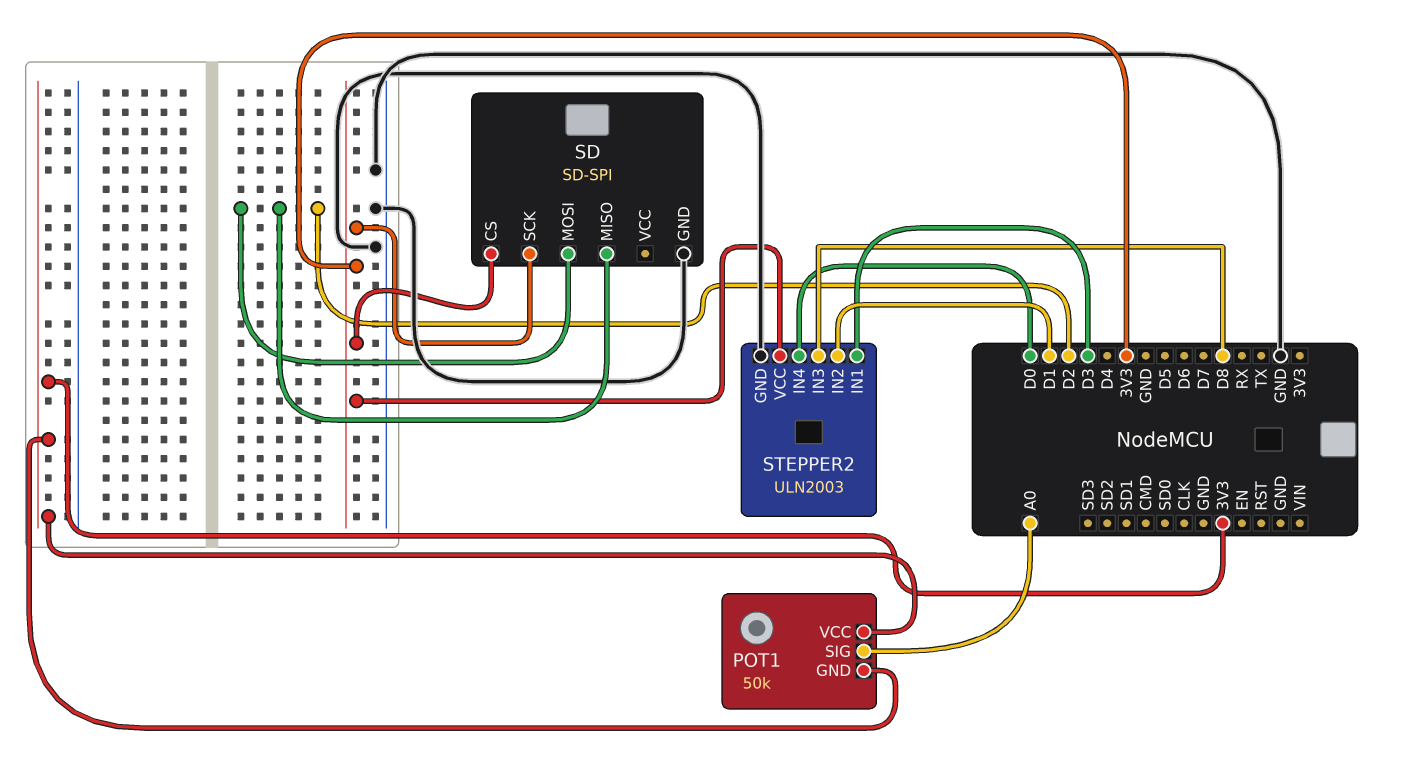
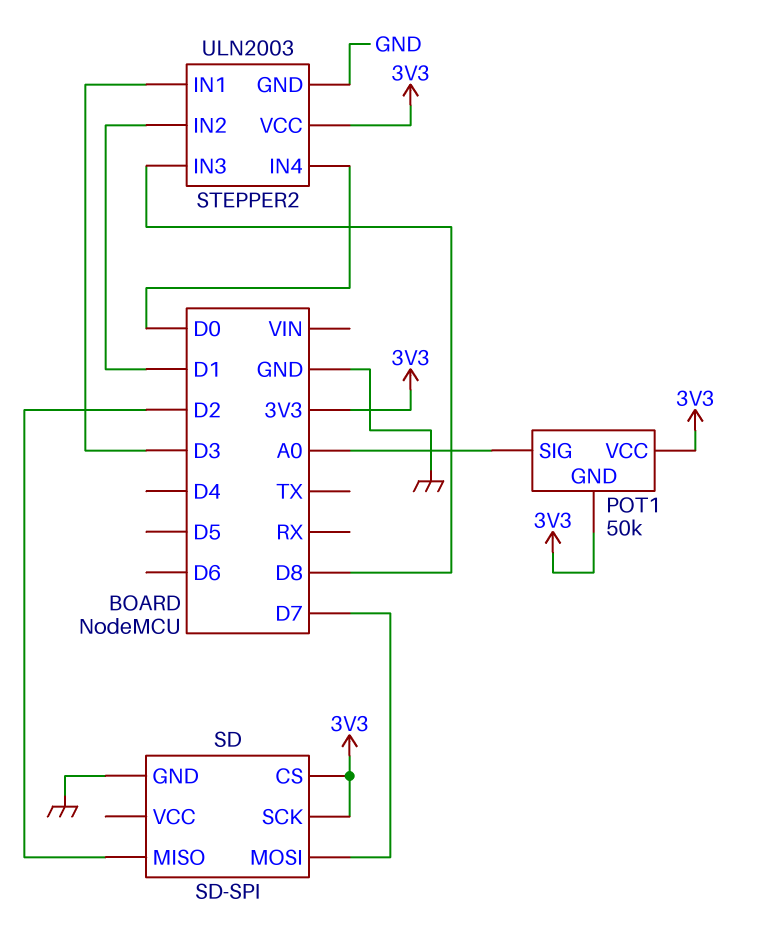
SD pin MOSI: D2 -> D7

